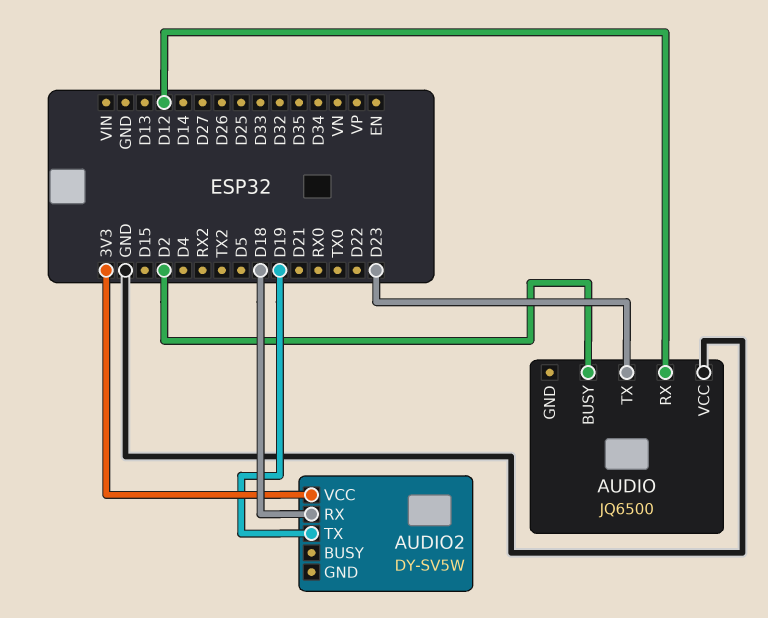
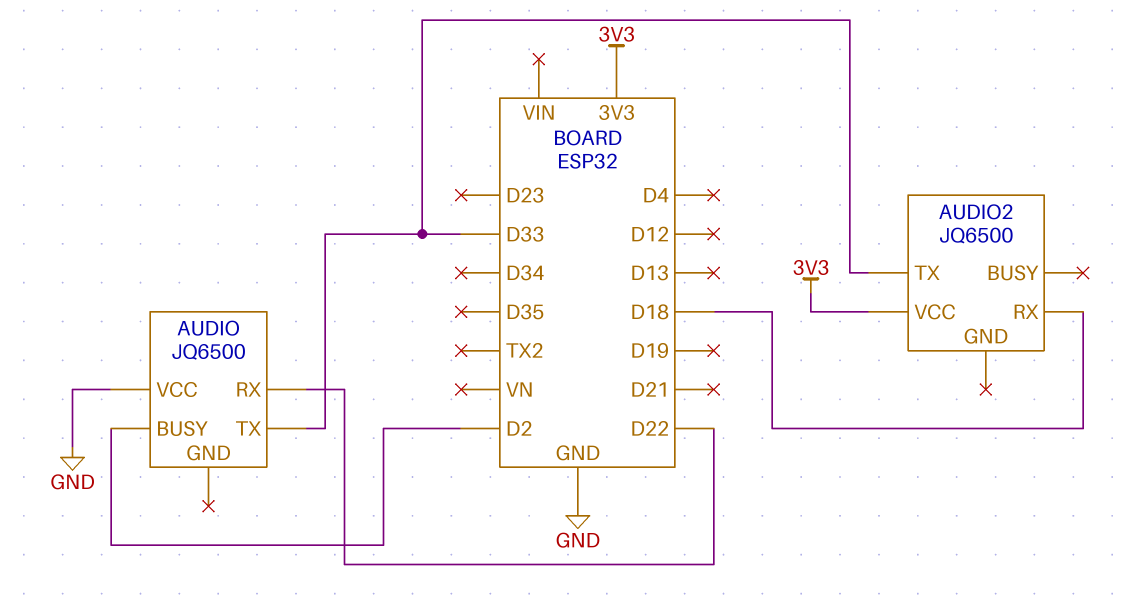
AUDIO pin RX: D12 -> D22
AUDIO pin TX: D23 -> D33
AUDIO2: DY-SV5W -> JQ6500
AUDIO2 pin TX: D19 -> D33

